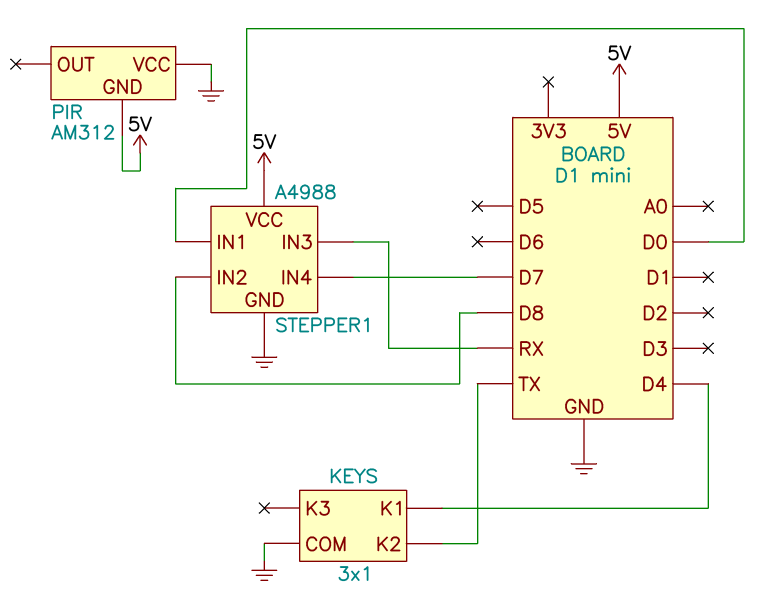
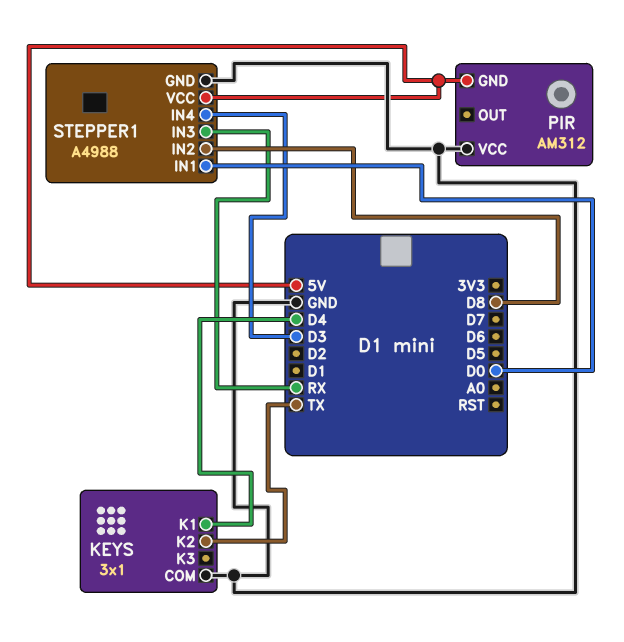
STEPPER1 pin IN4: D7 -> D3

